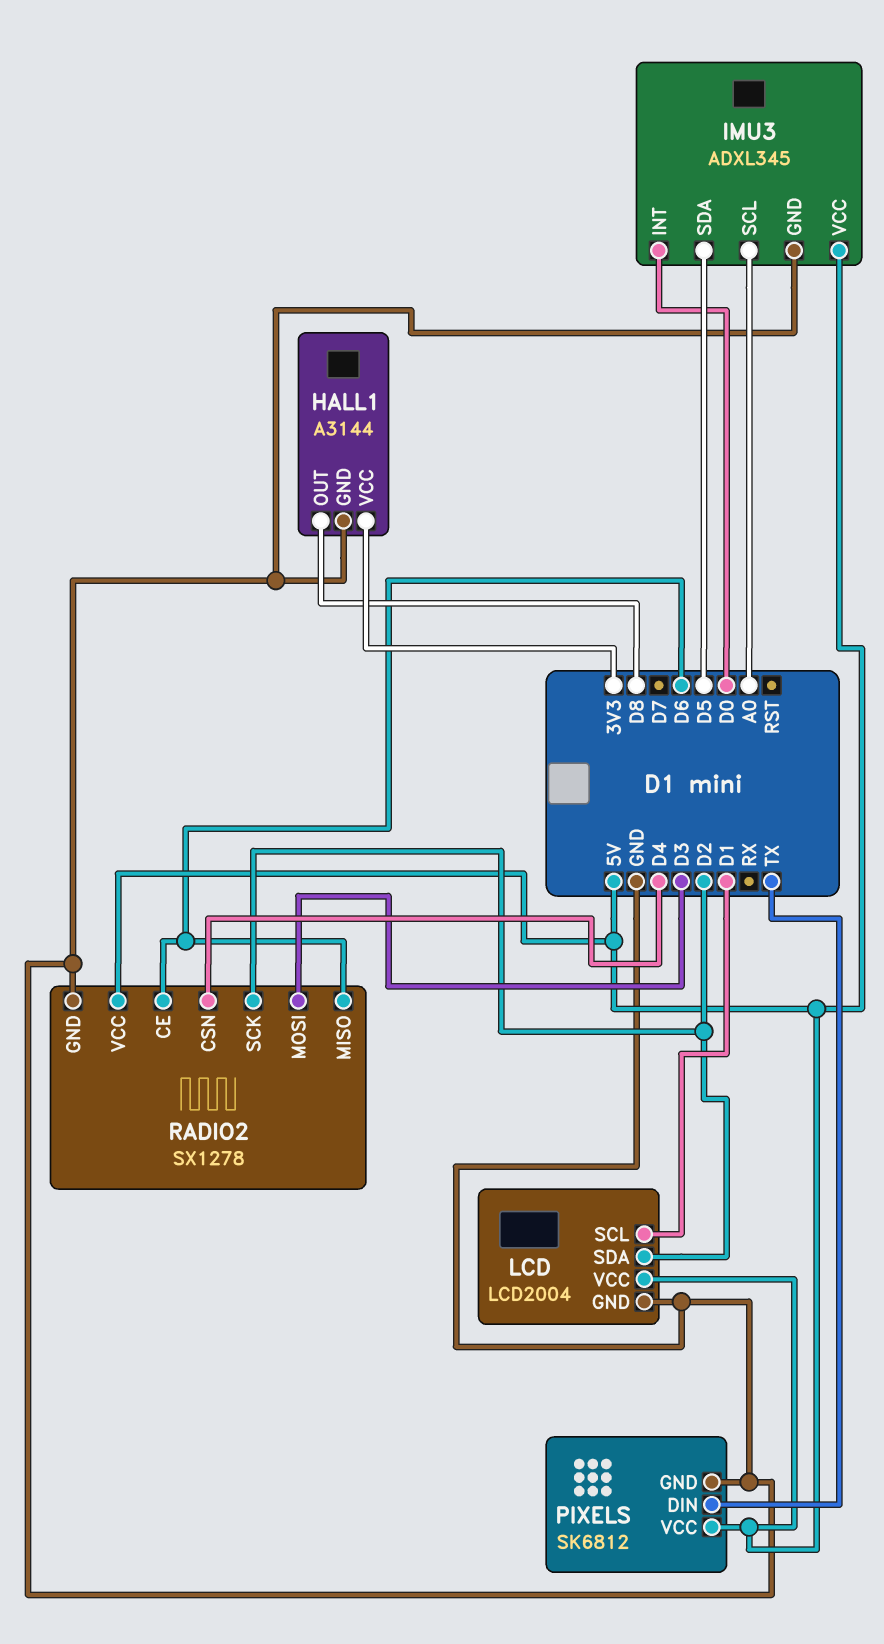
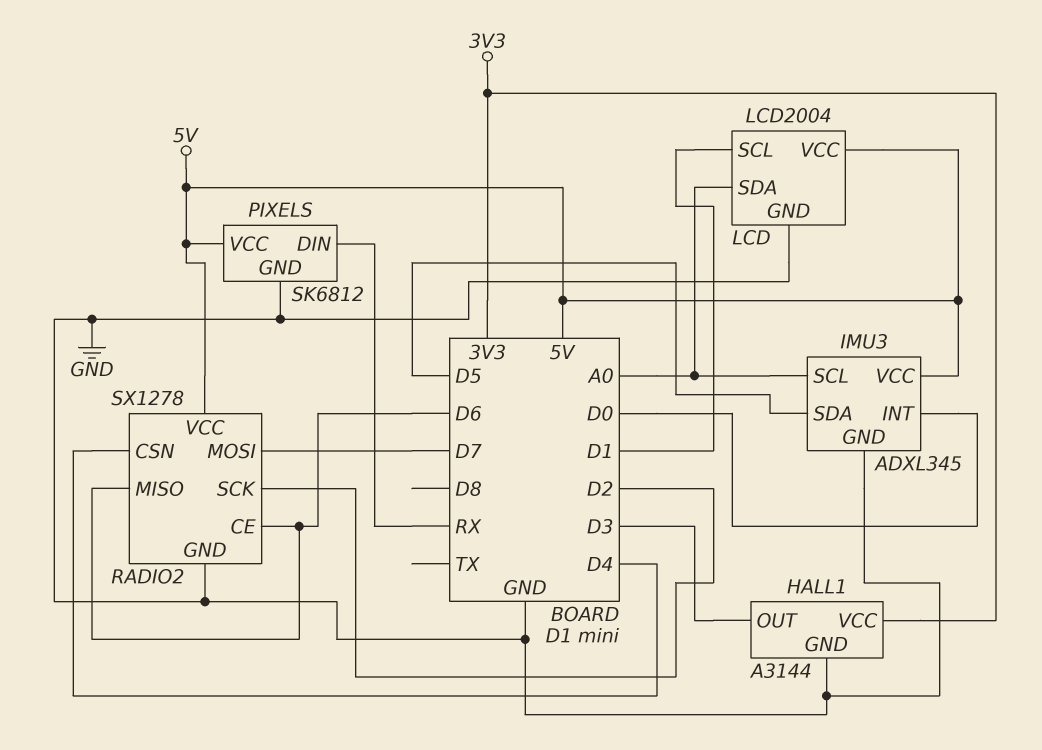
HALL1 pin OUT: D8 -> D3
LCD pin SDA: D2 -> A0
PIXELS pin DIN: TX -> RX
RADIO2 pin MOSI: D3 -> D7

